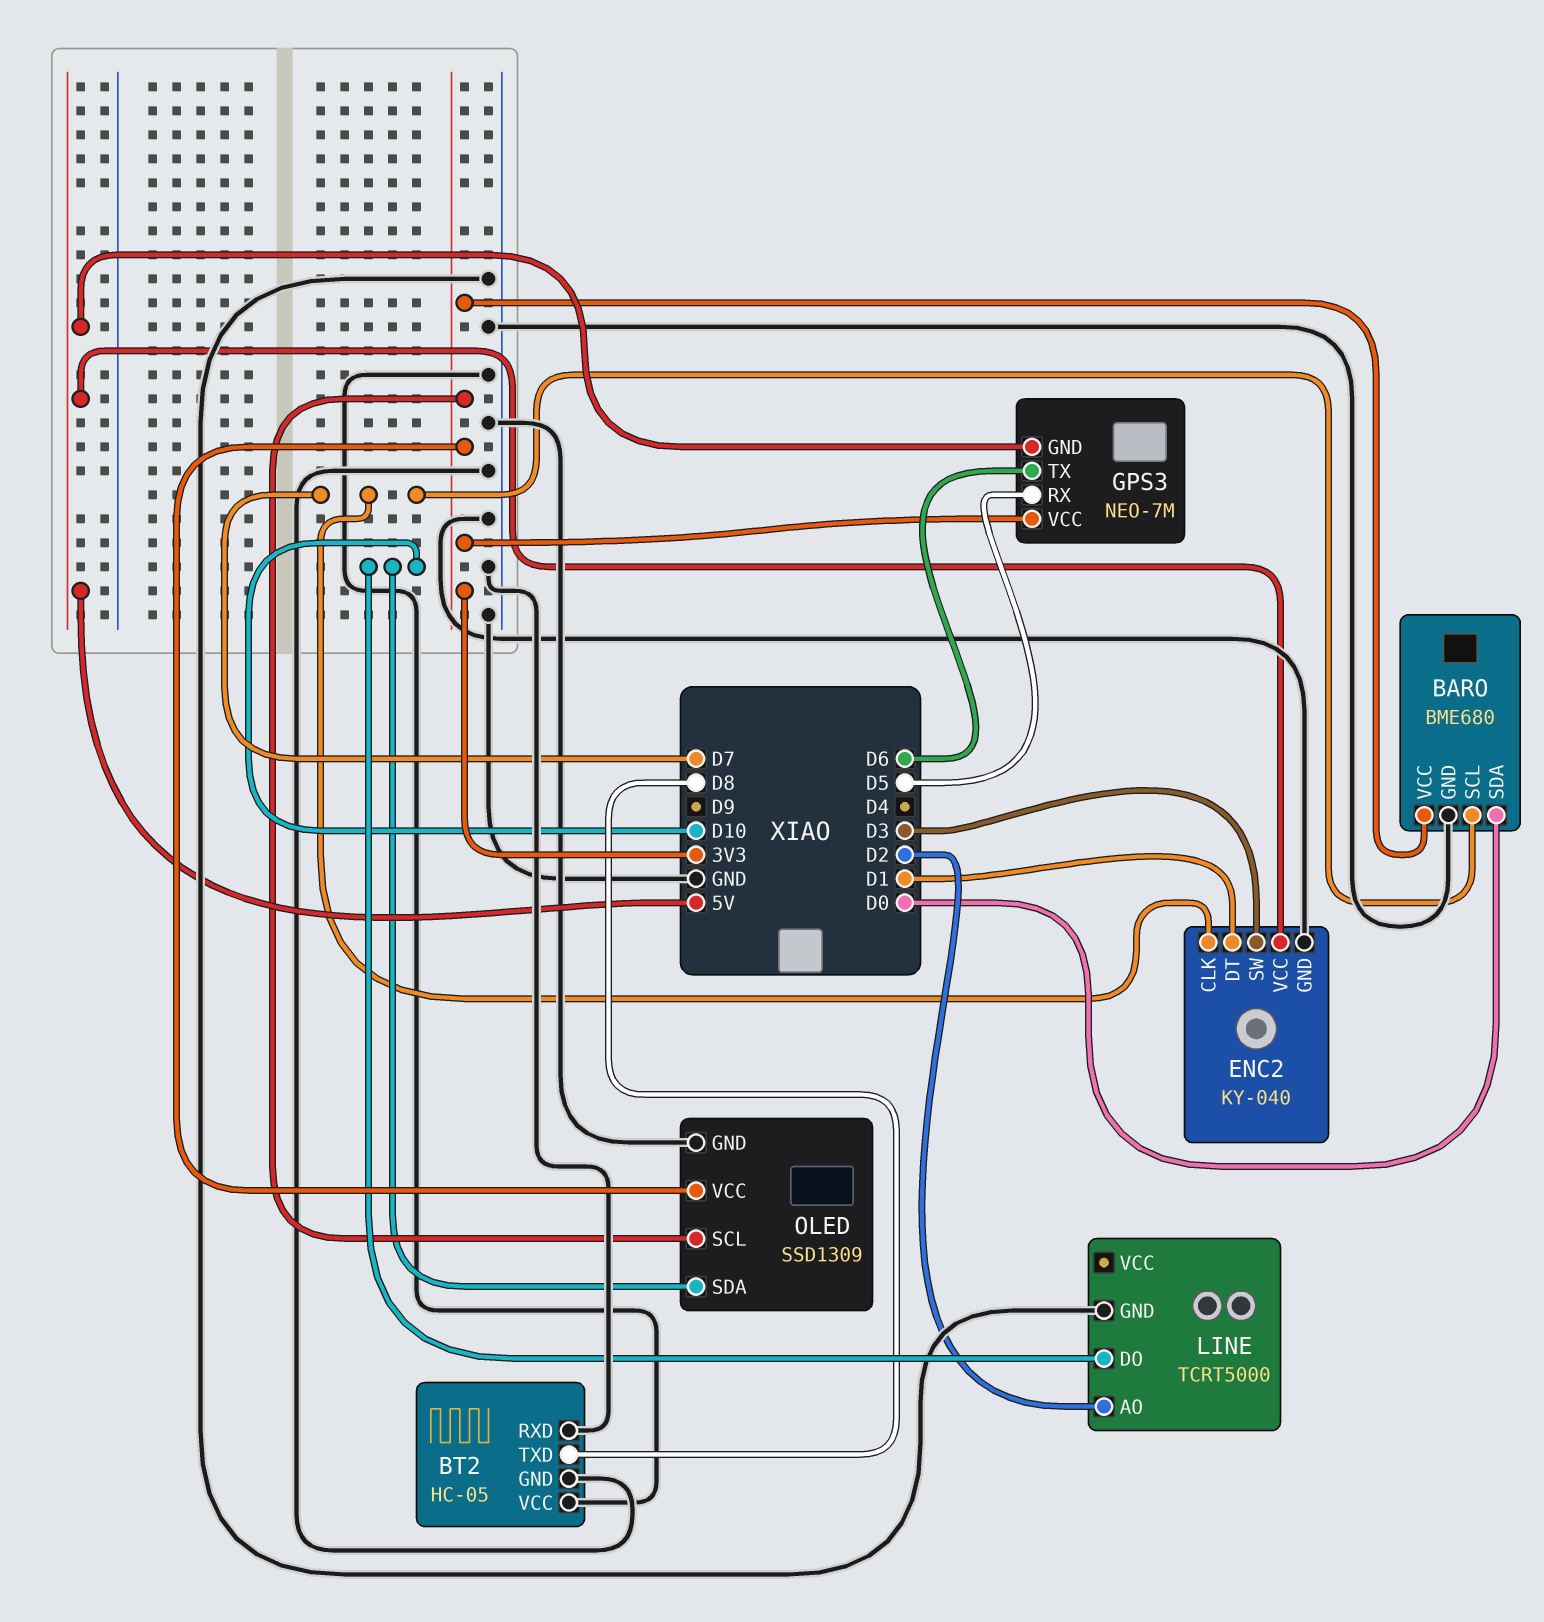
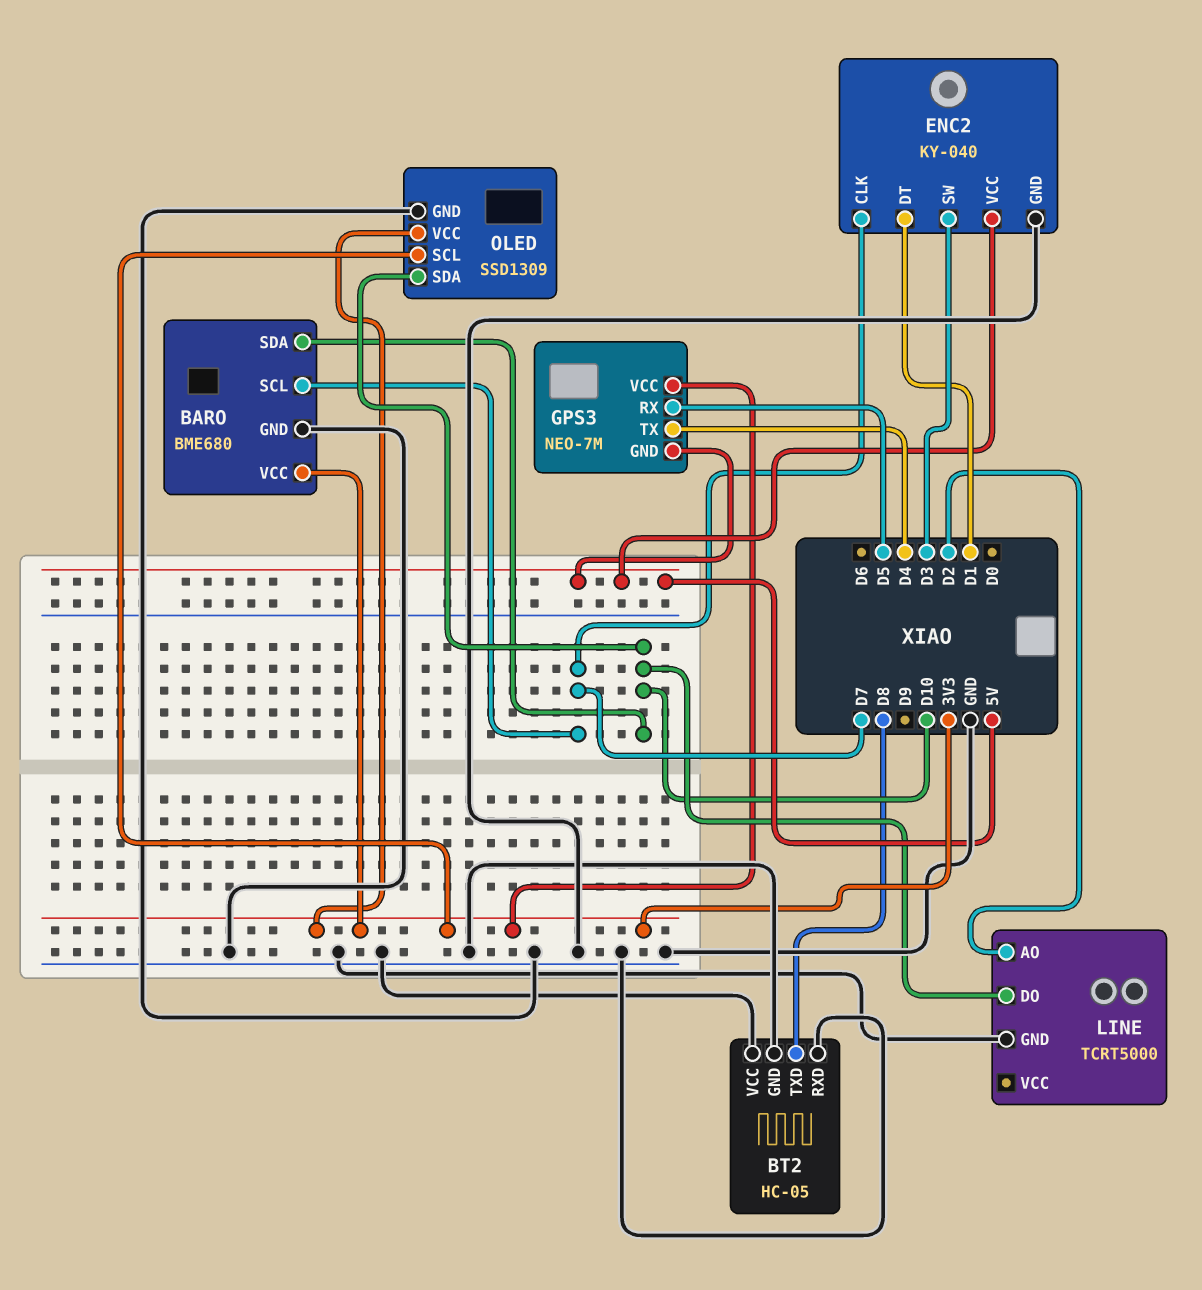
BARO pin SDA: D0 -> D10
GPS3 pin TX: D6 -> D4

